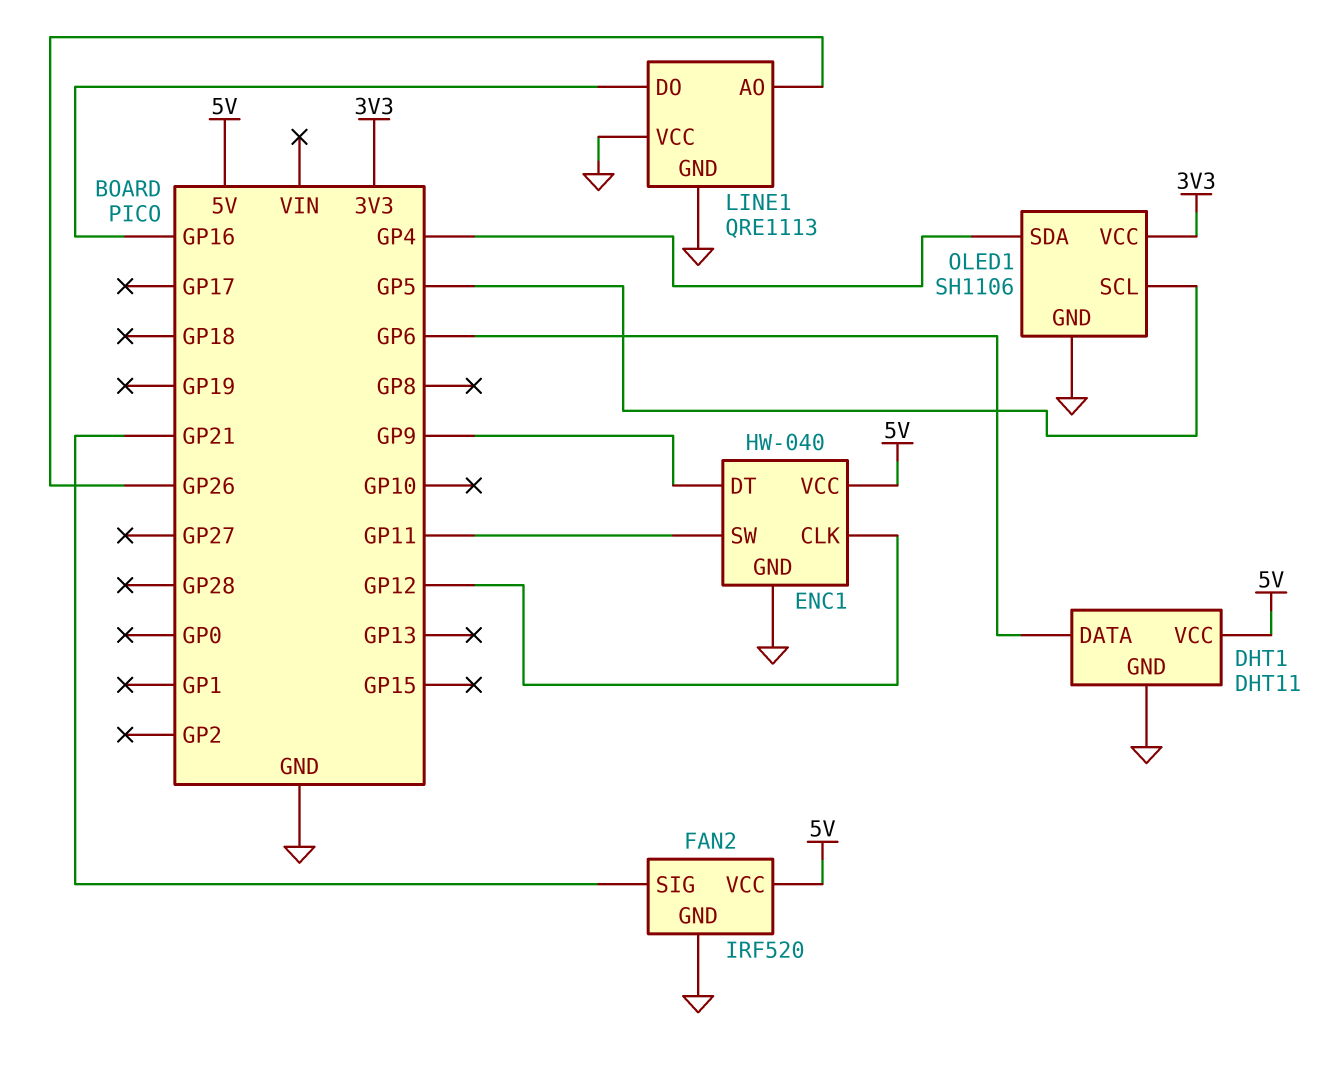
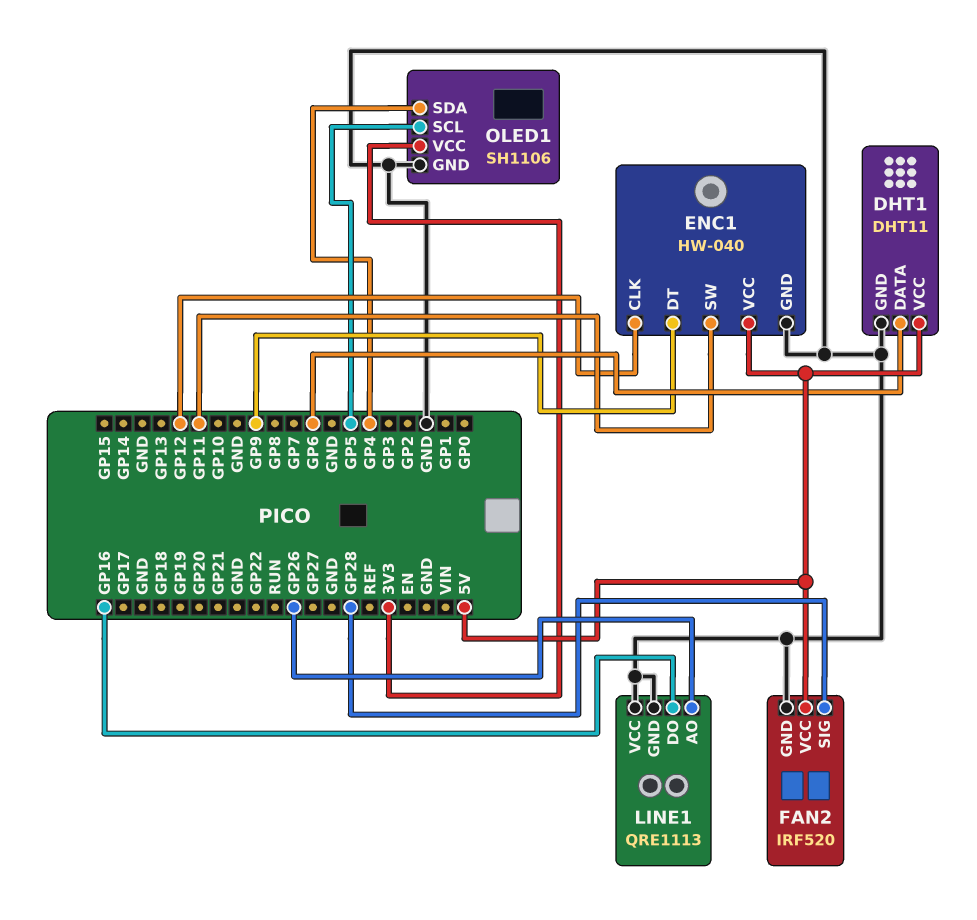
FAN2 pin SIG: GP21 -> GP28

